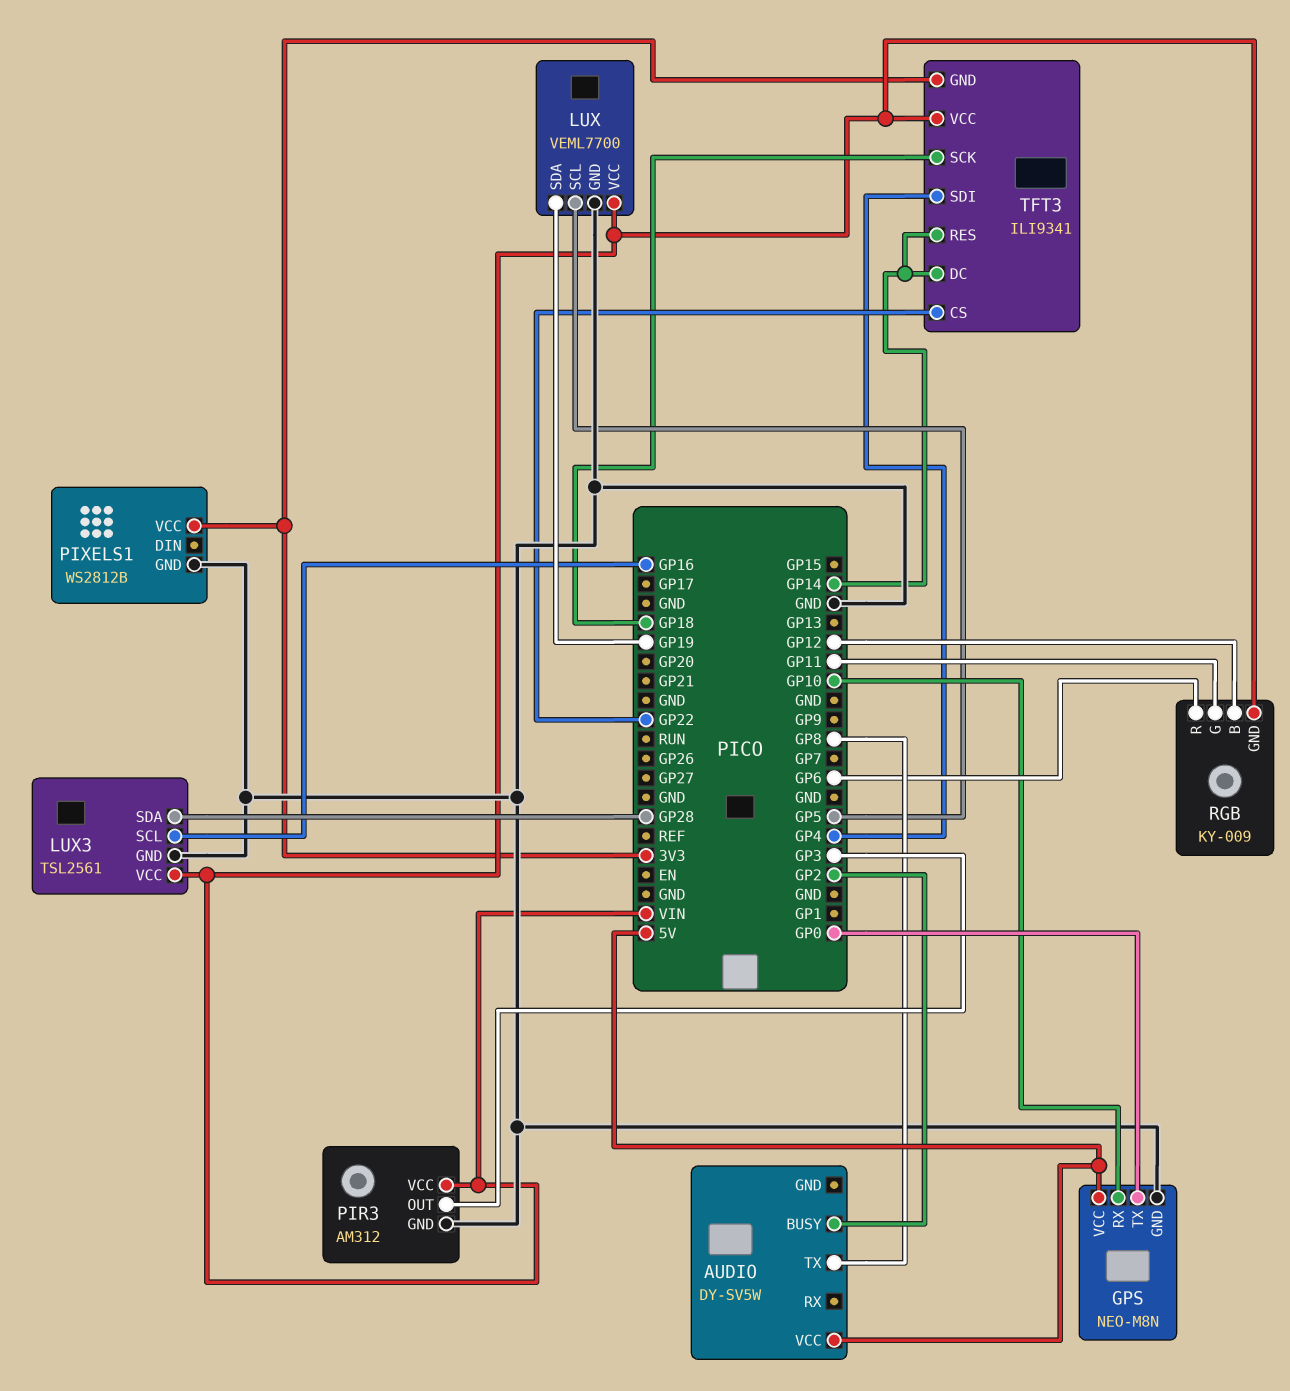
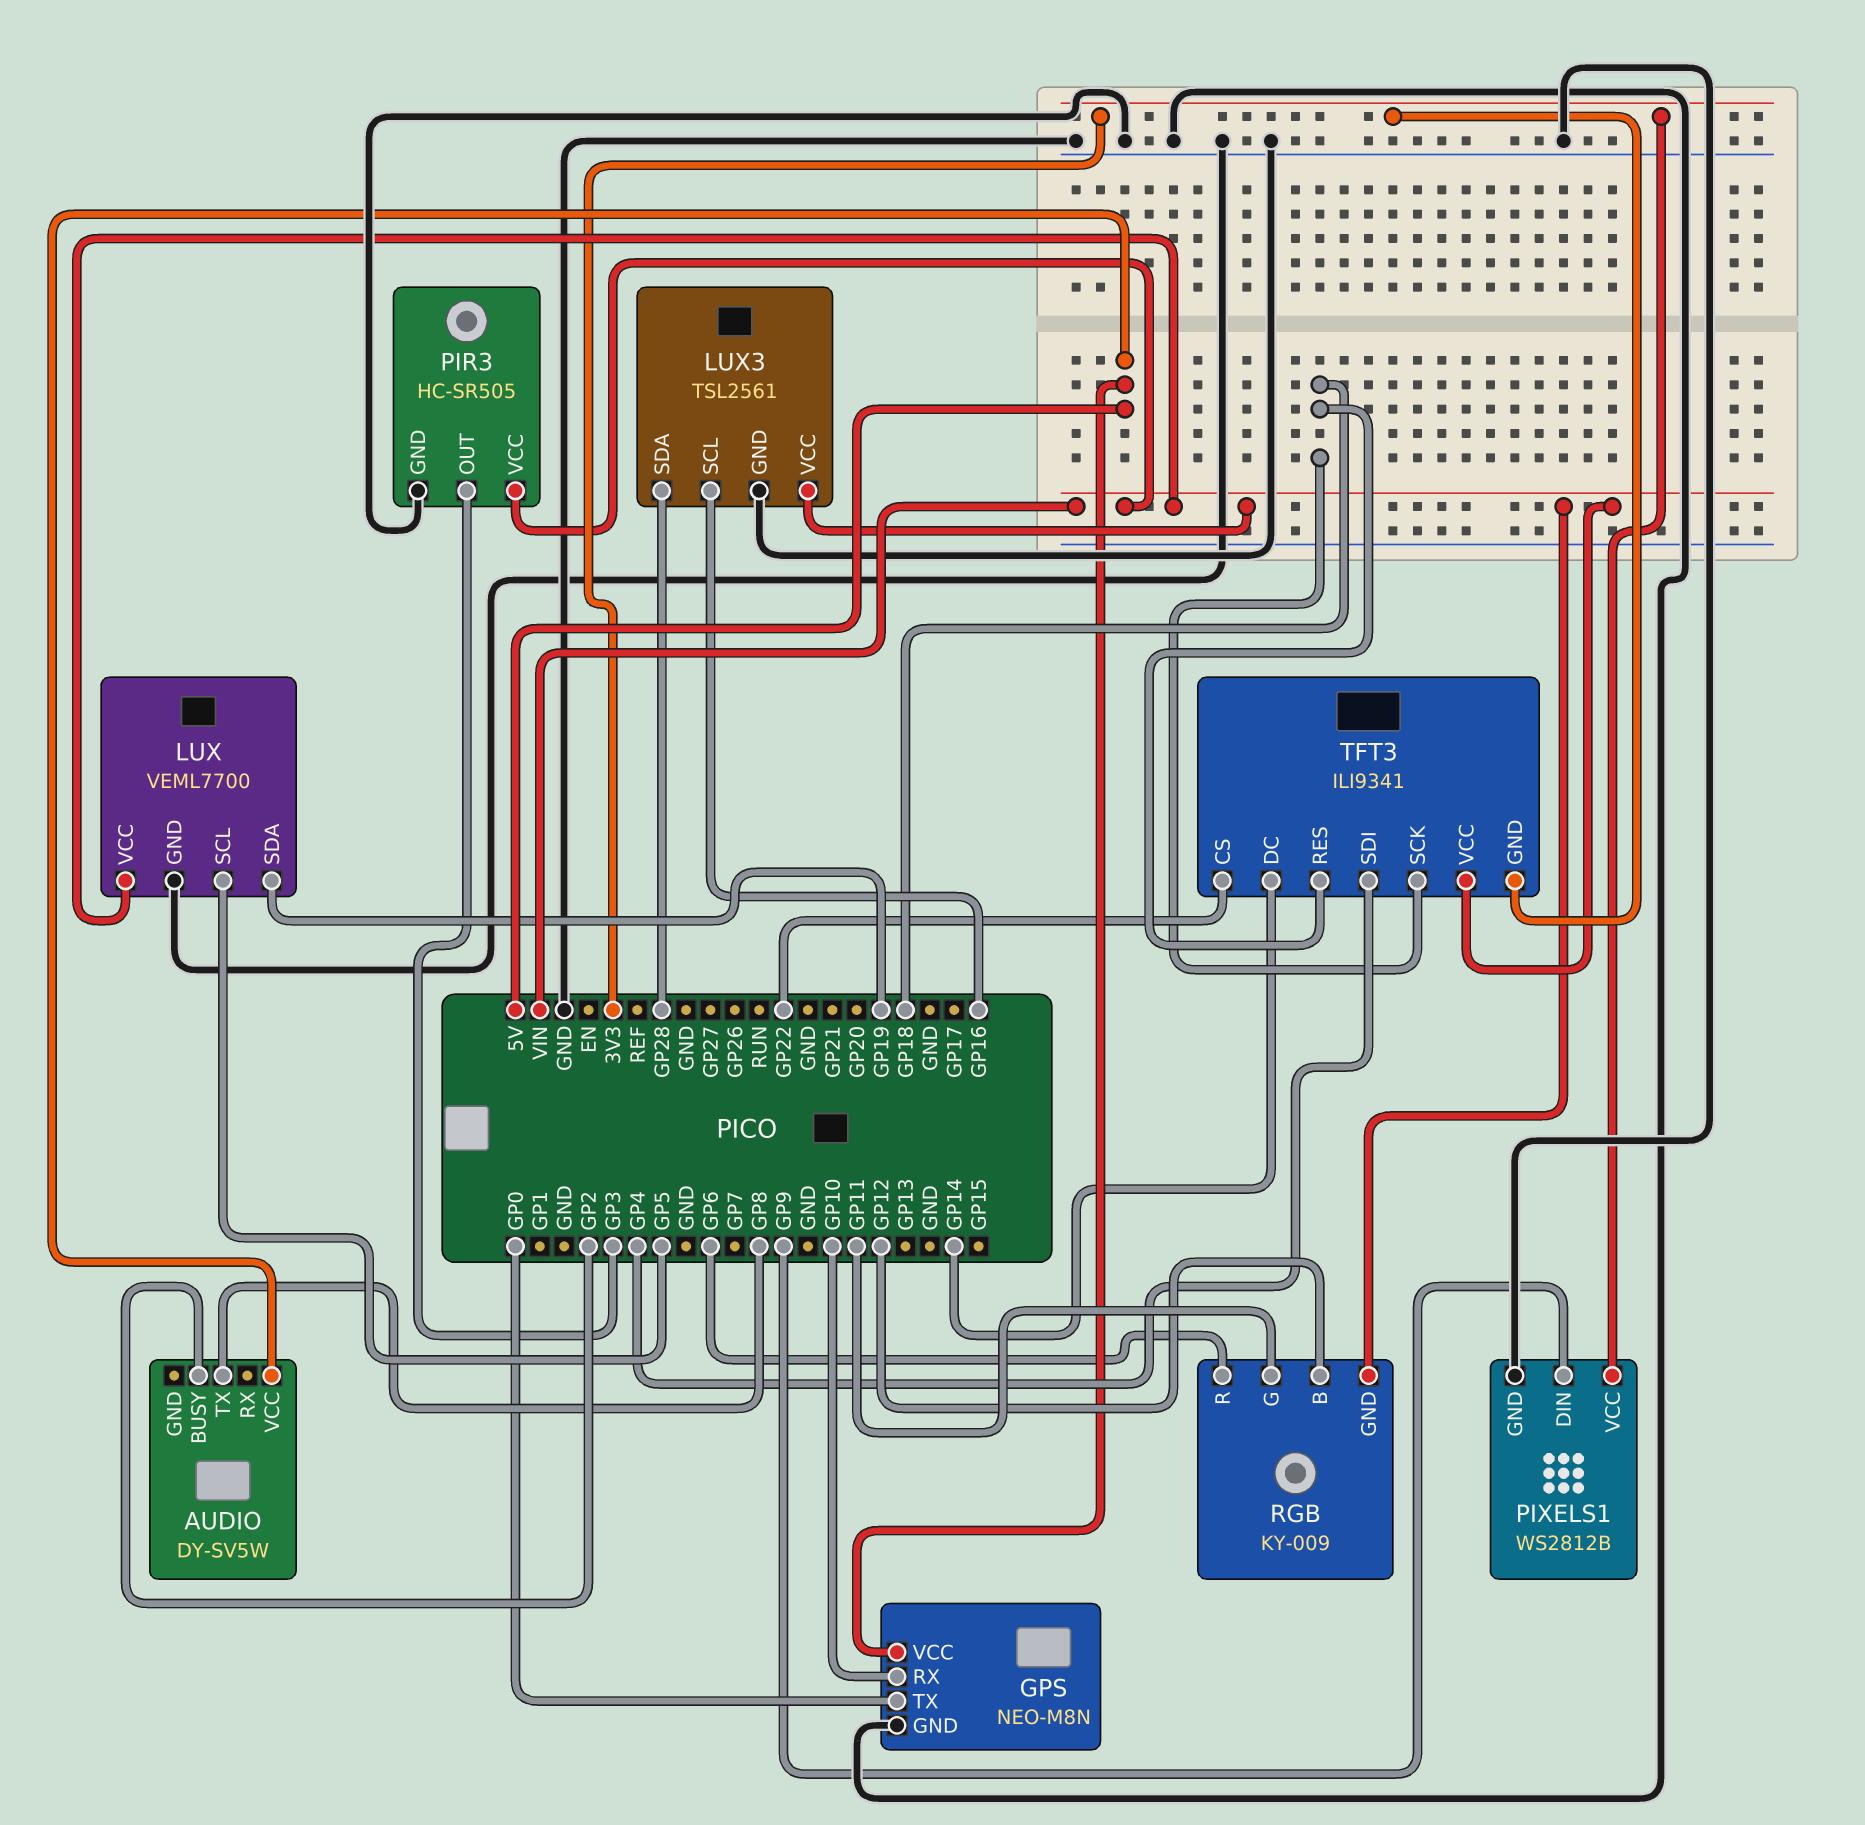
PIR3: AM312 -> HC-SR505
PIXELS1 pin DIN: none -> GP9
TFT3 pin RES: GP14 -> GP18

